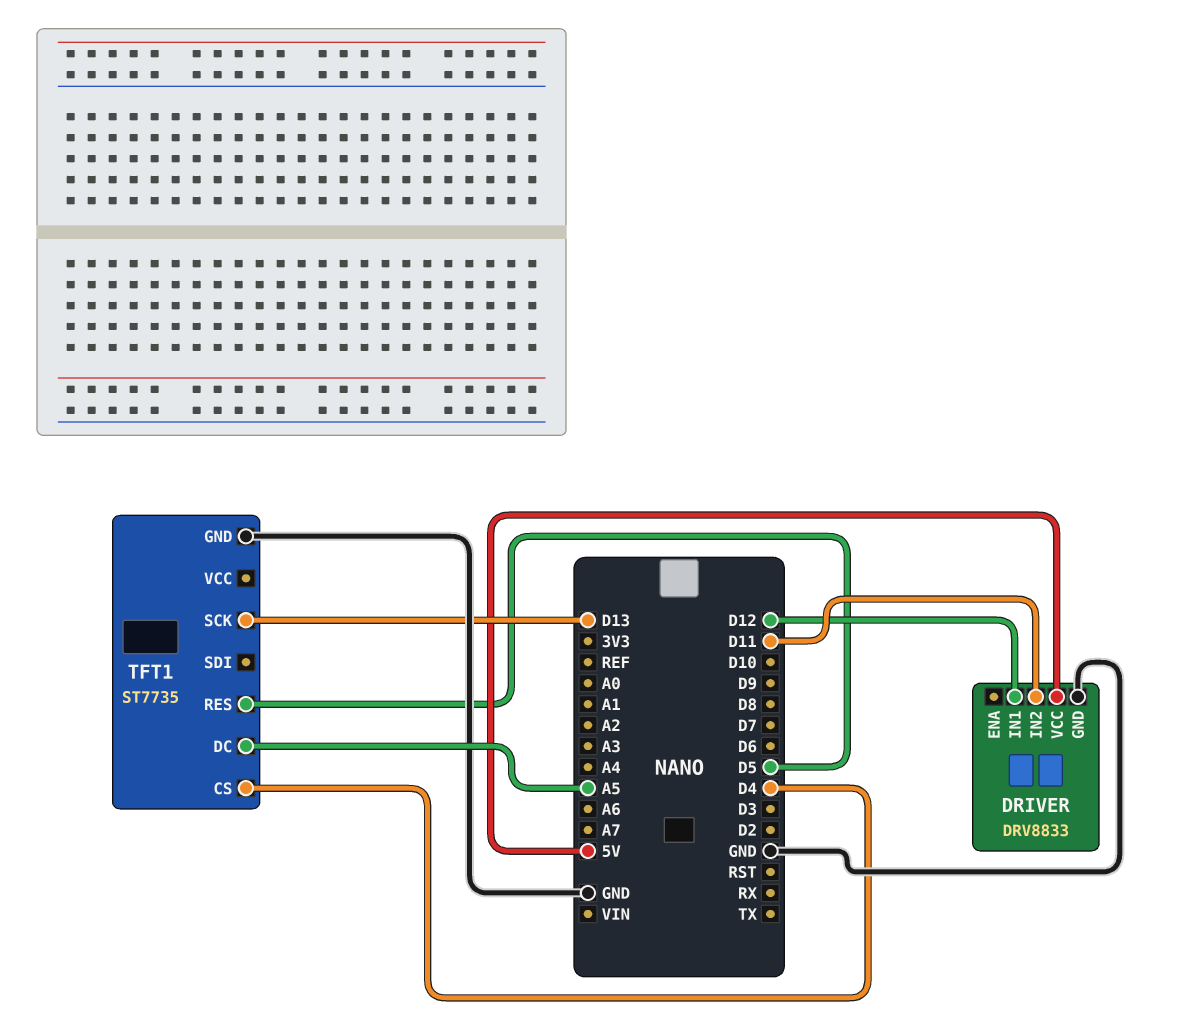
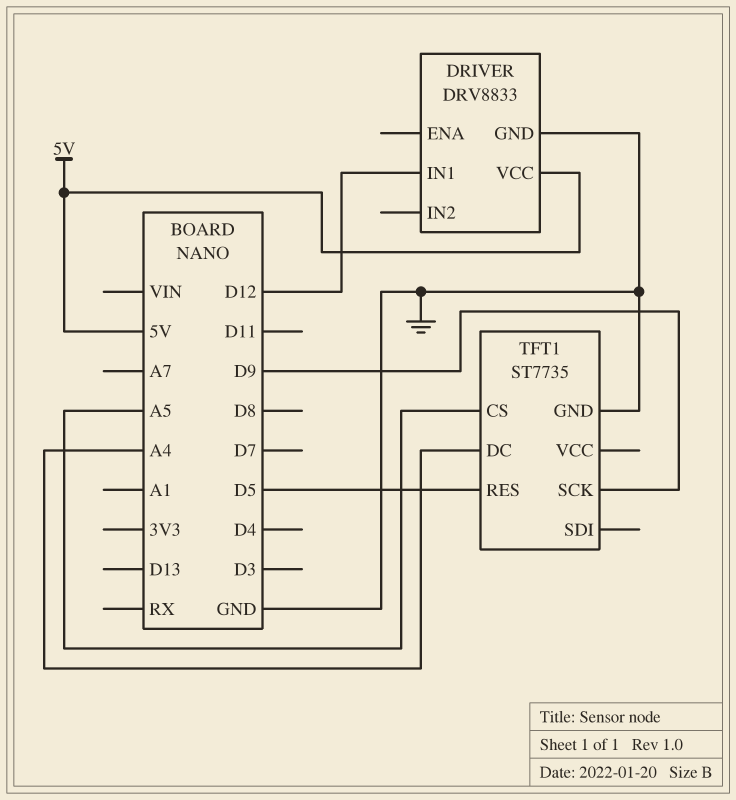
DRIVER pin IN2: D11 -> none
TFT1 pin CS: D4 -> A5
TFT1 pin DC: A5 -> A4
TFT1 pin SCK: D13 -> D9

